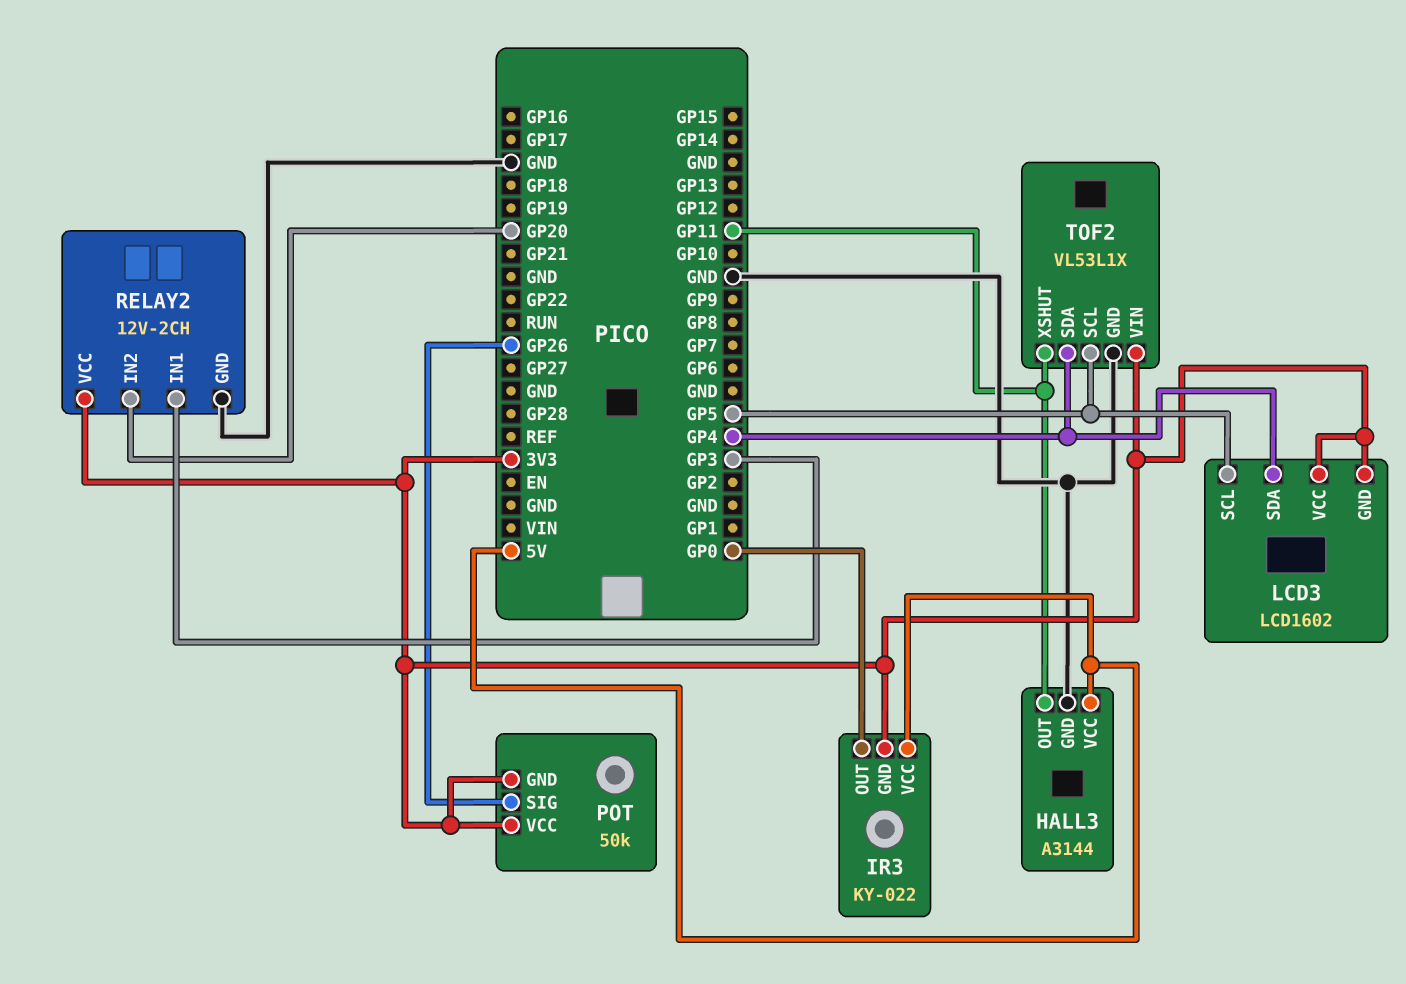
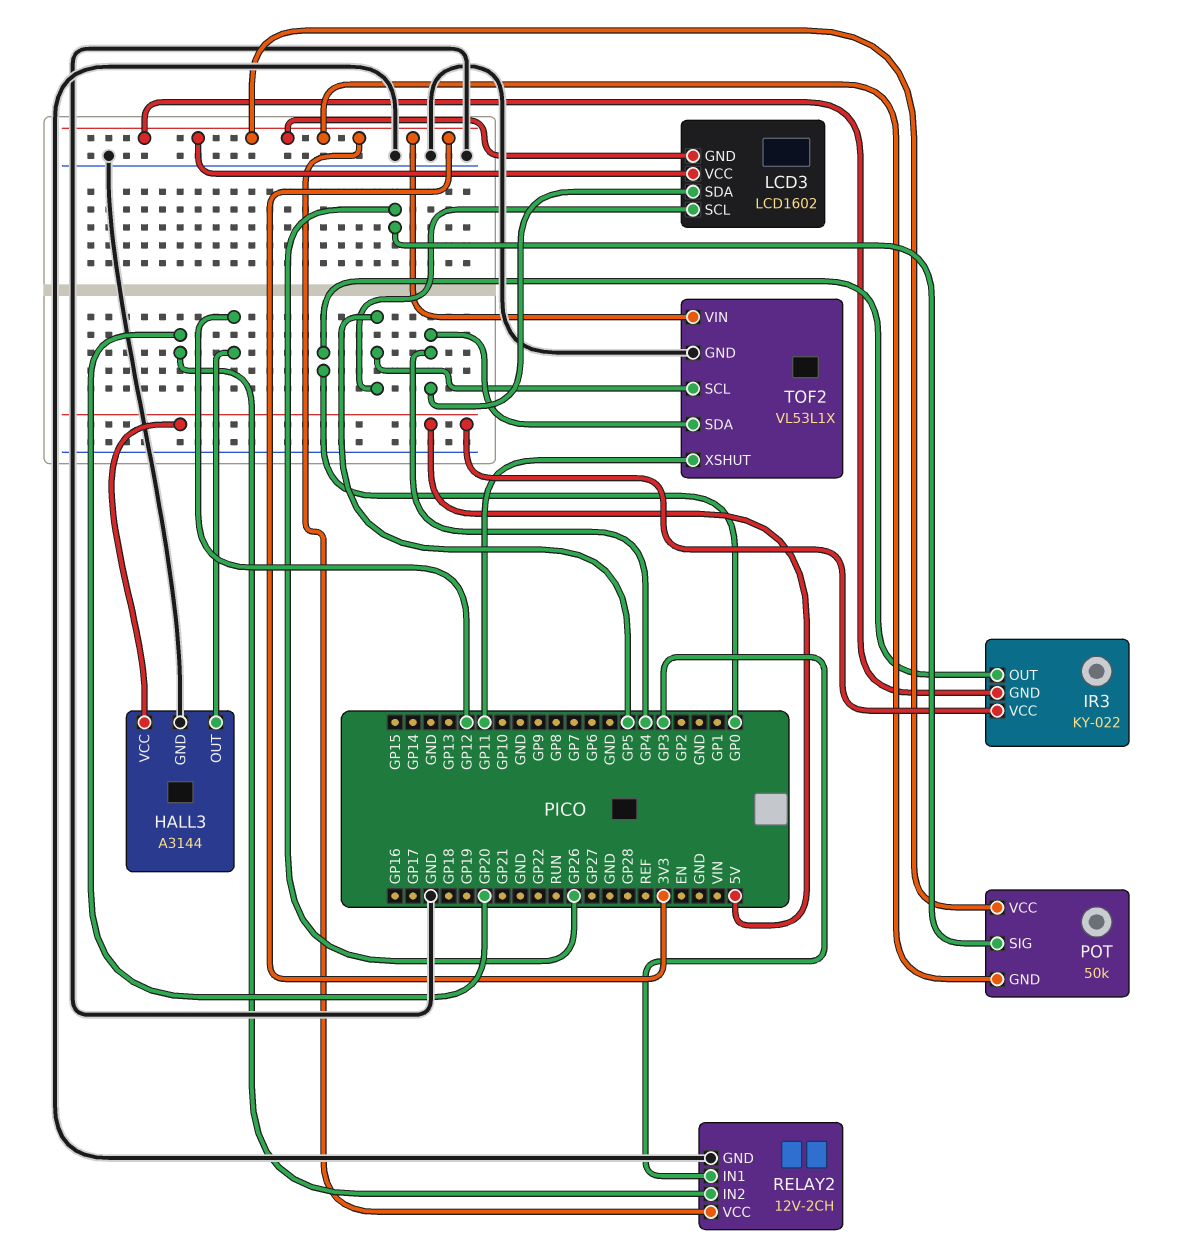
HALL3 pin OUT: GP11 -> GP12

